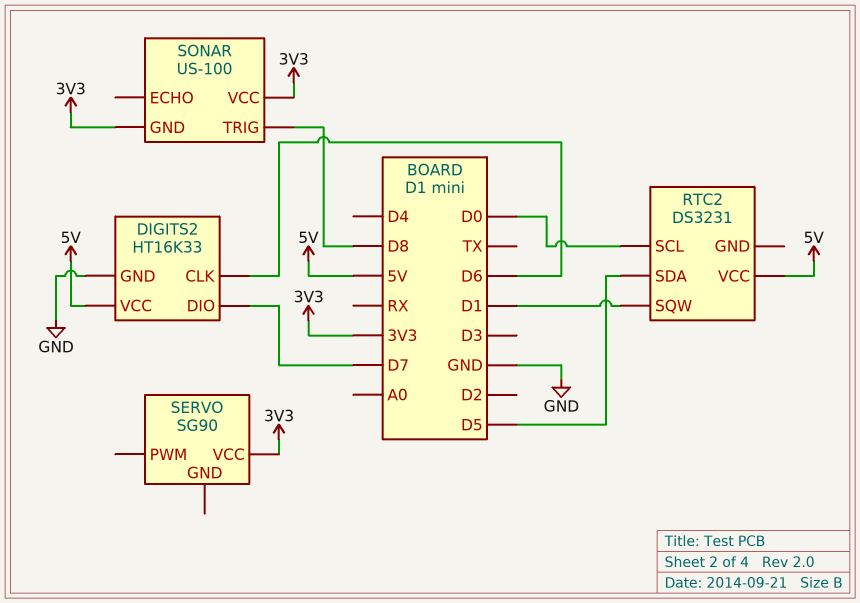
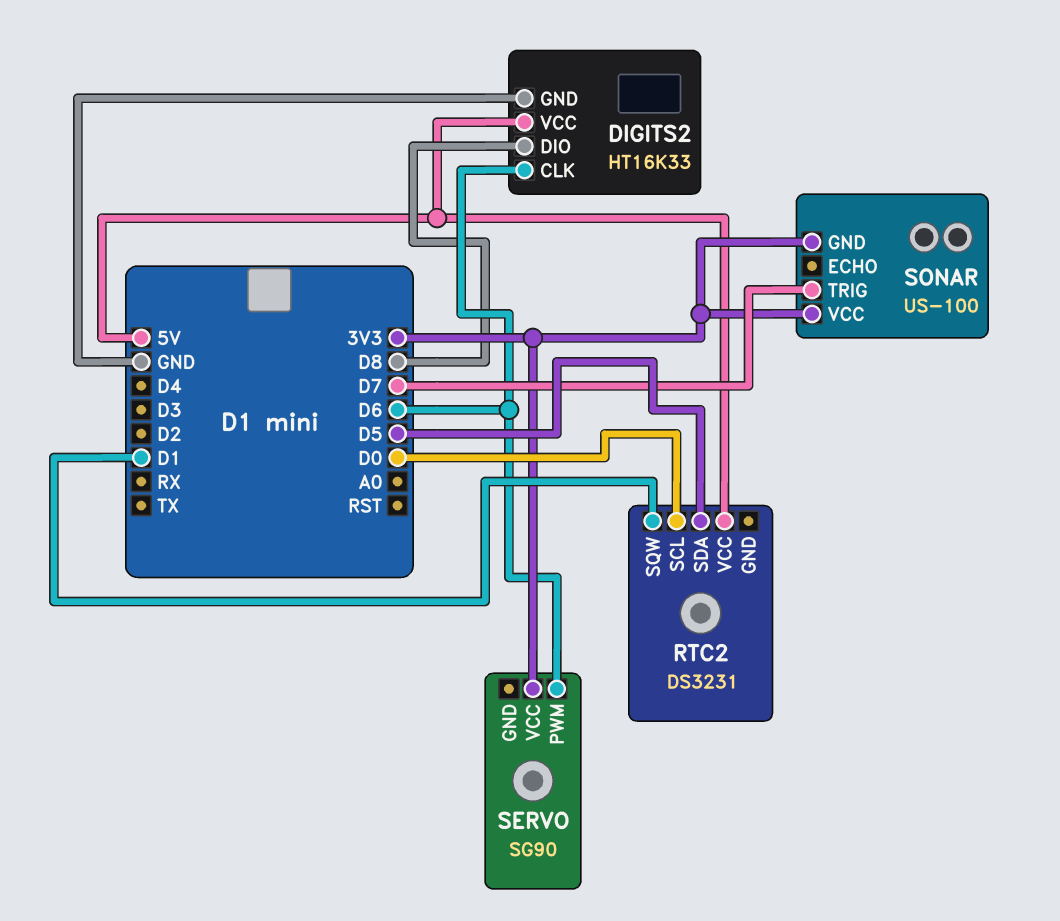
DIGITS2 pin DIO: D7 -> D8
SERVO pin PWM: none -> D6
SONAR pin TRIG: D8 -> D7

